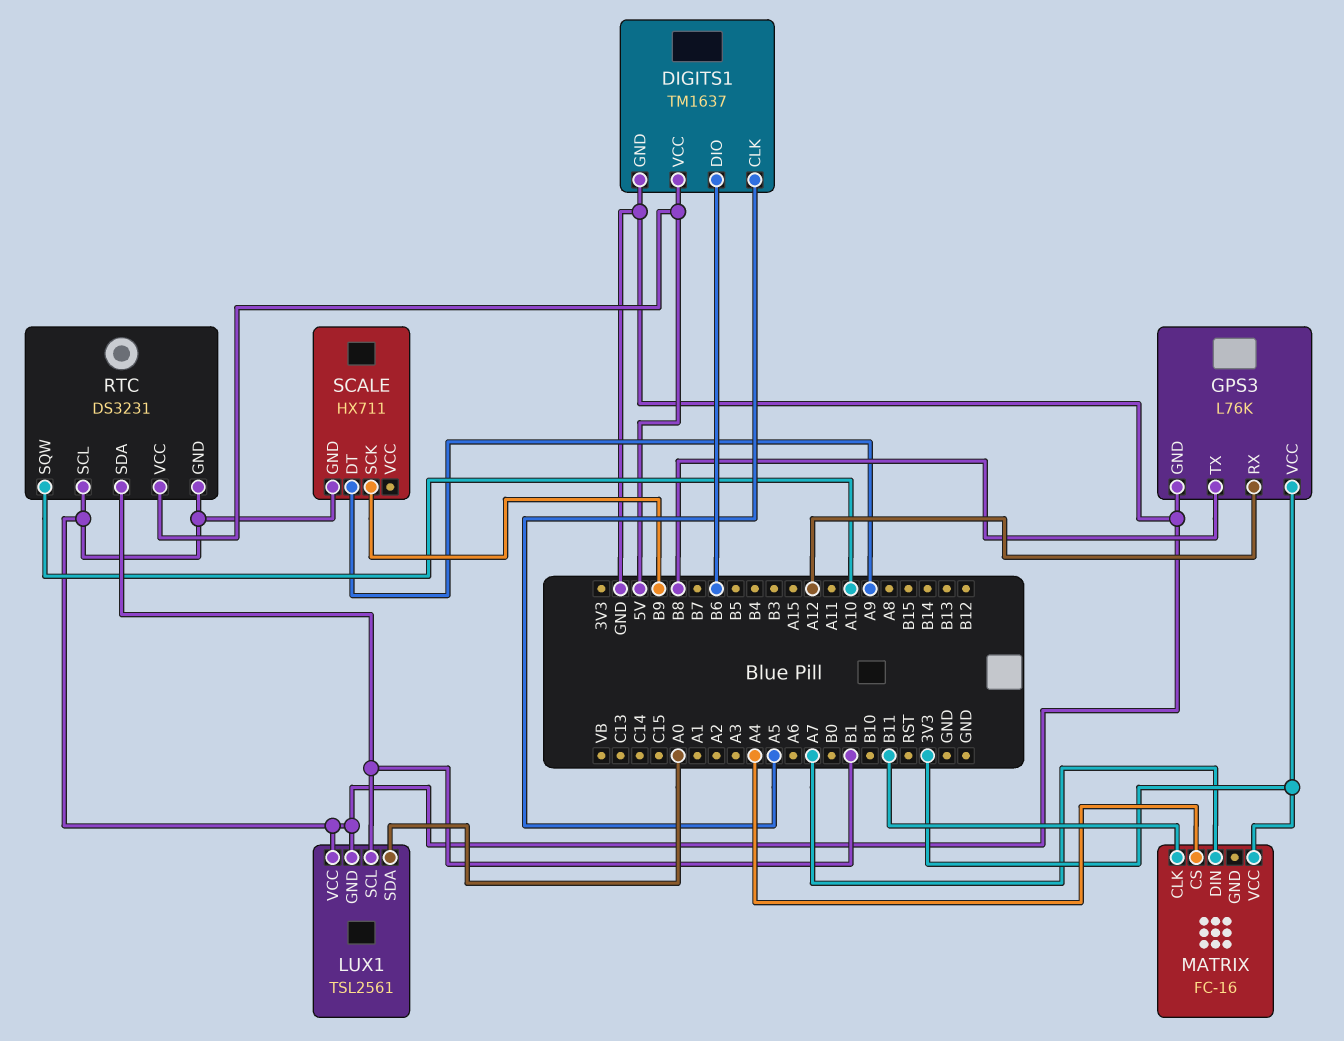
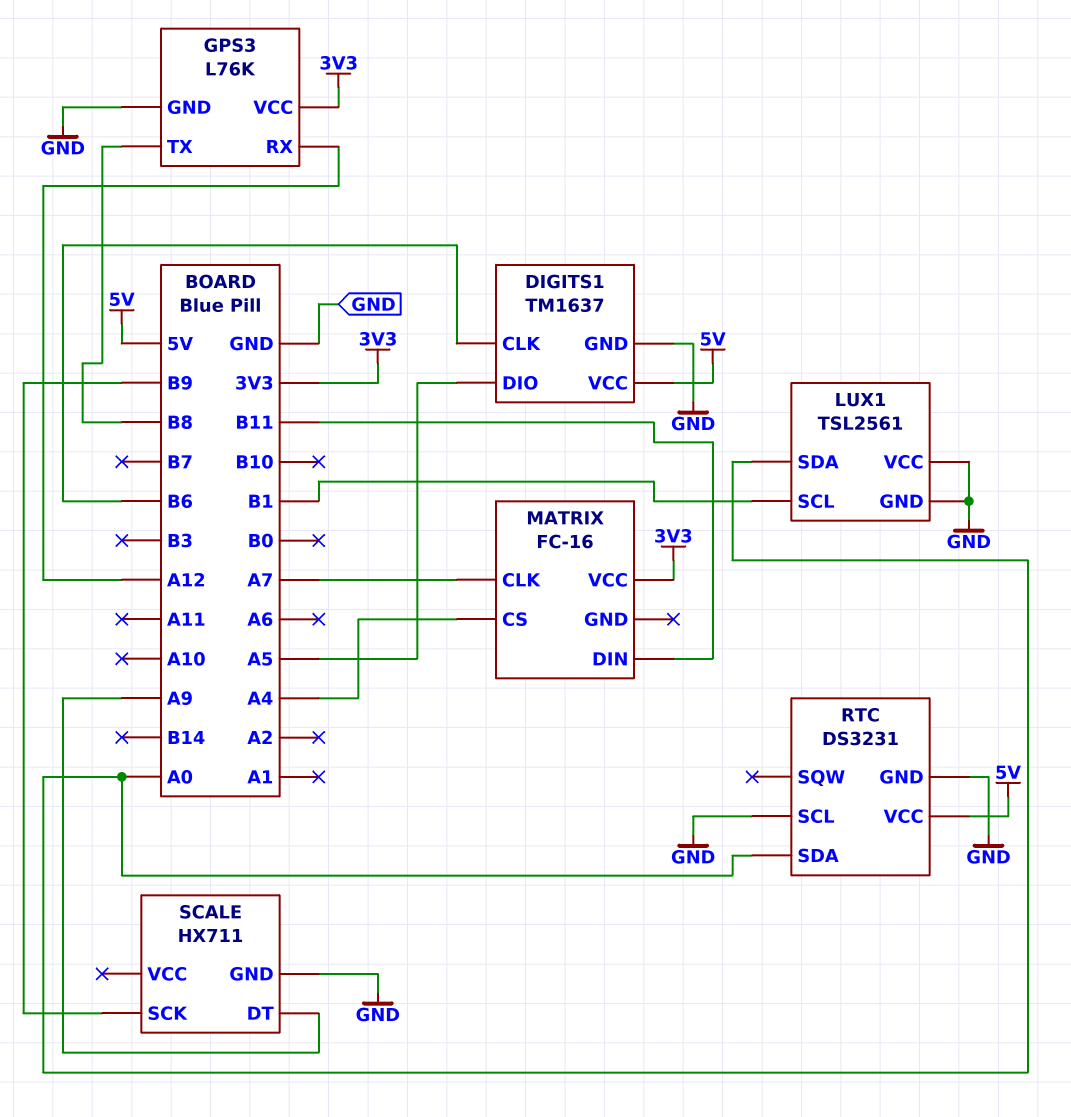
DIGITS1 pin CLK: A5 -> B6
DIGITS1 pin DIO: B6 -> A5
MATRIX pin CLK: B11 -> A7
MATRIX pin DIN: A7 -> B11
RTC pin SDA: B1 -> A0
RTC pin SQW: A10 -> none

